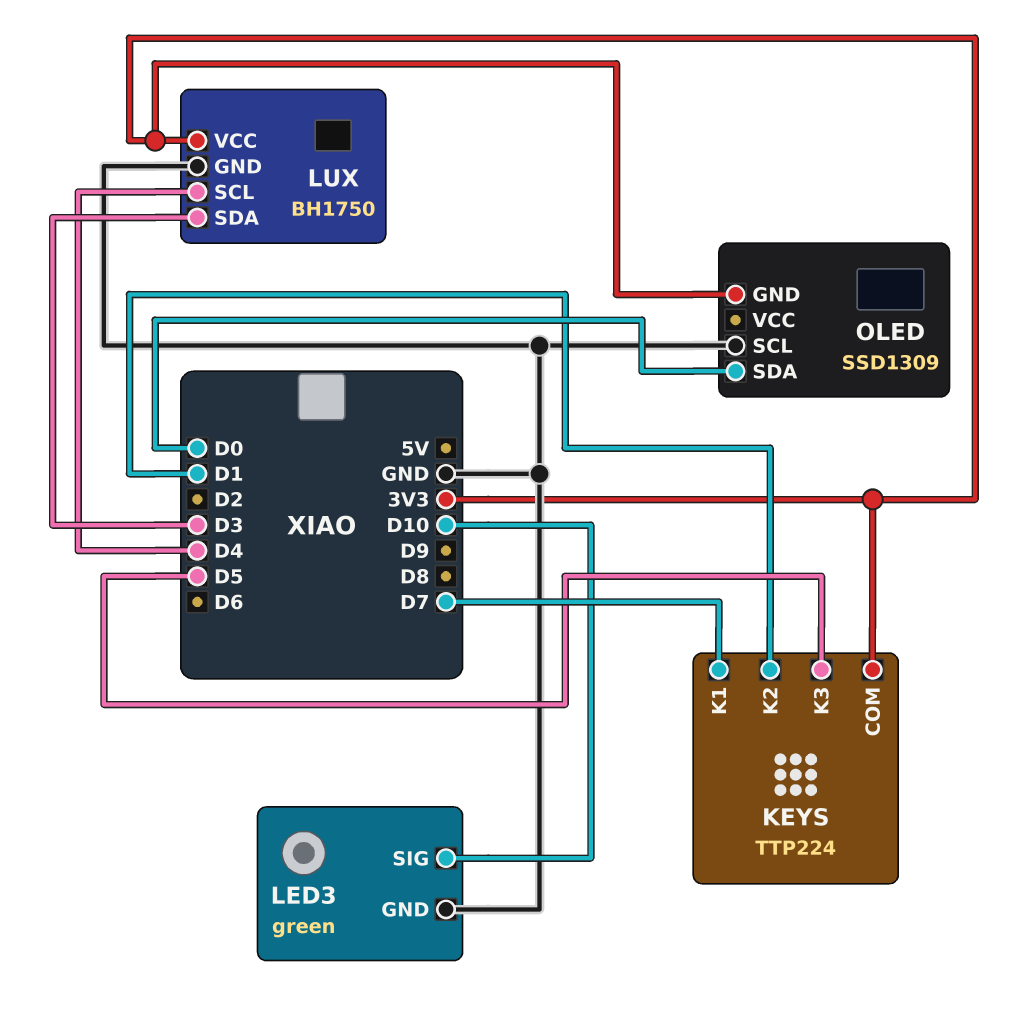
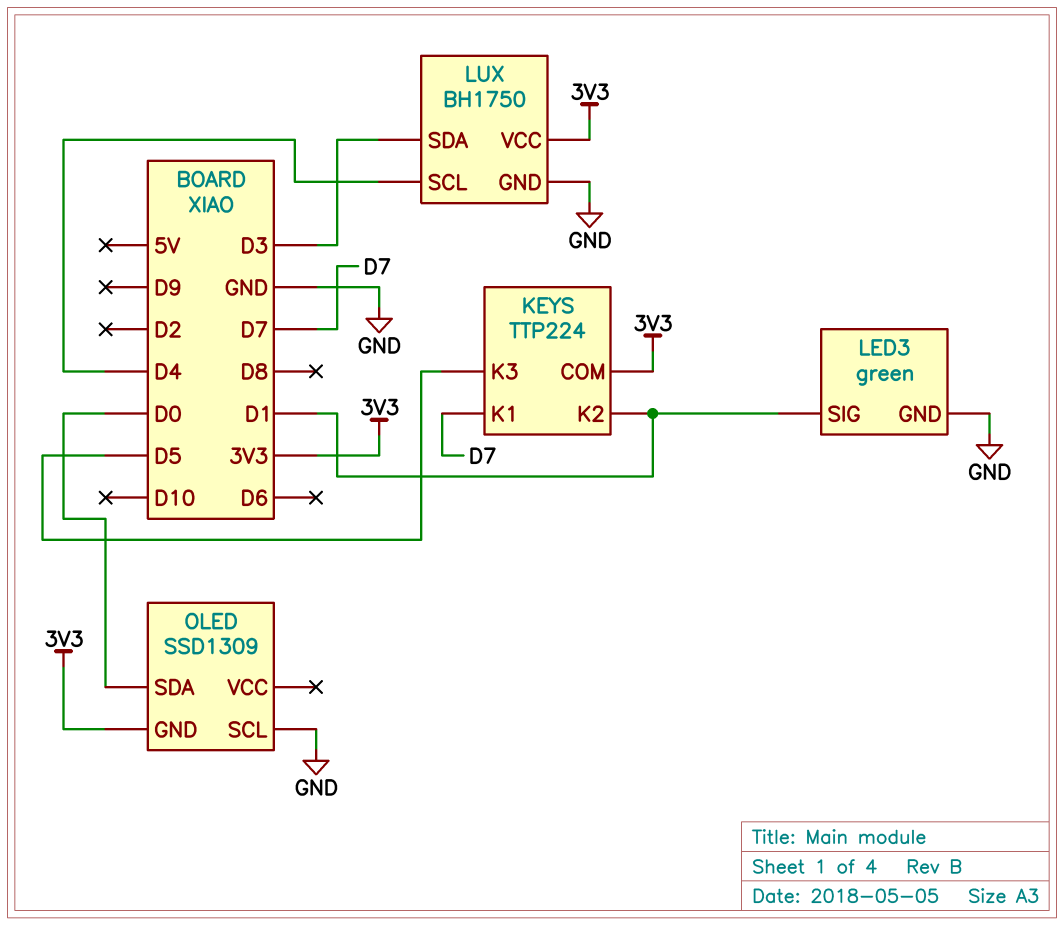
LED3 pin SIG: D10 -> D1

